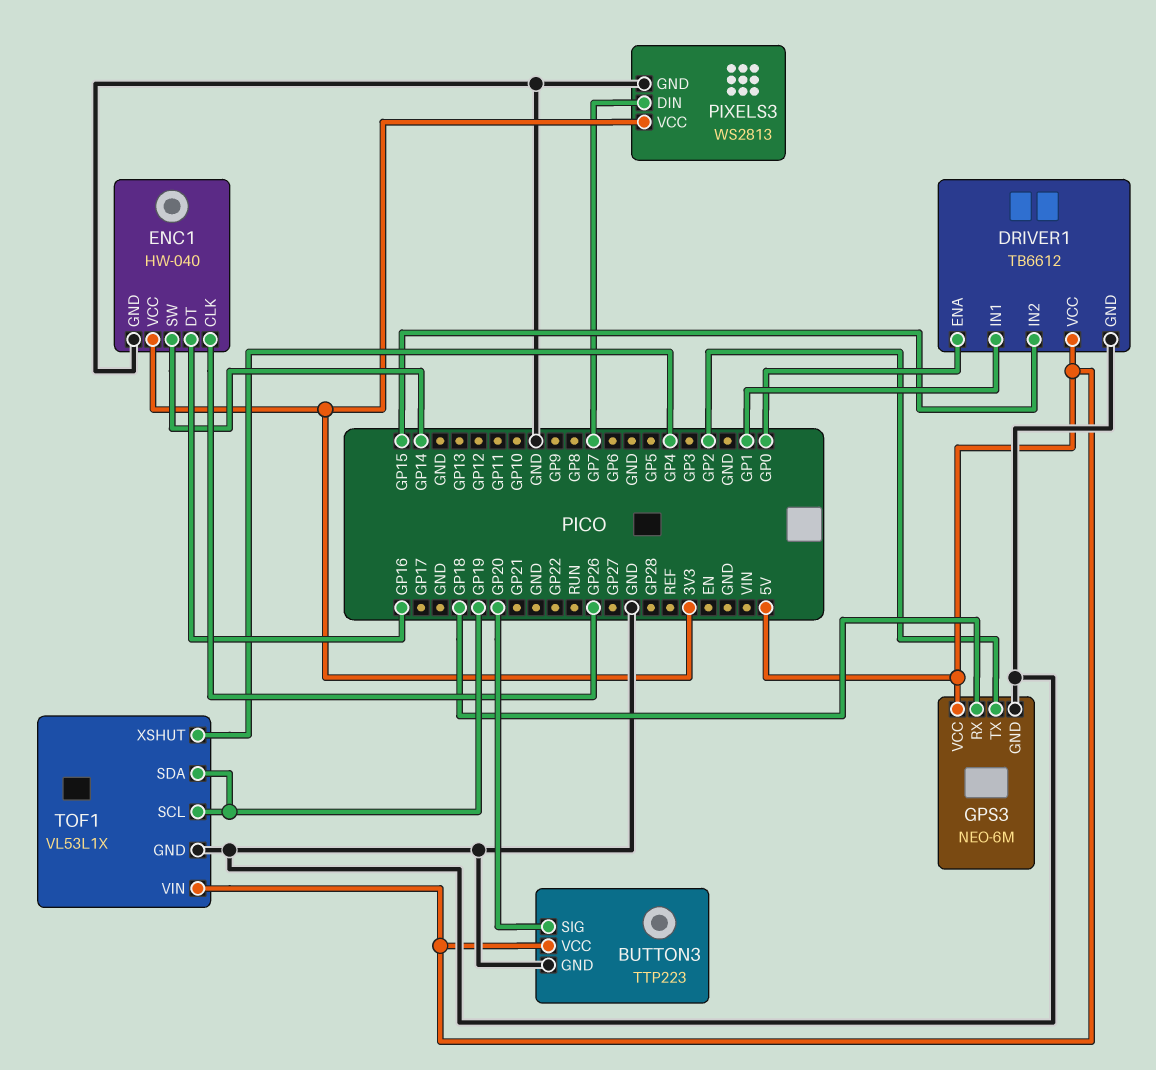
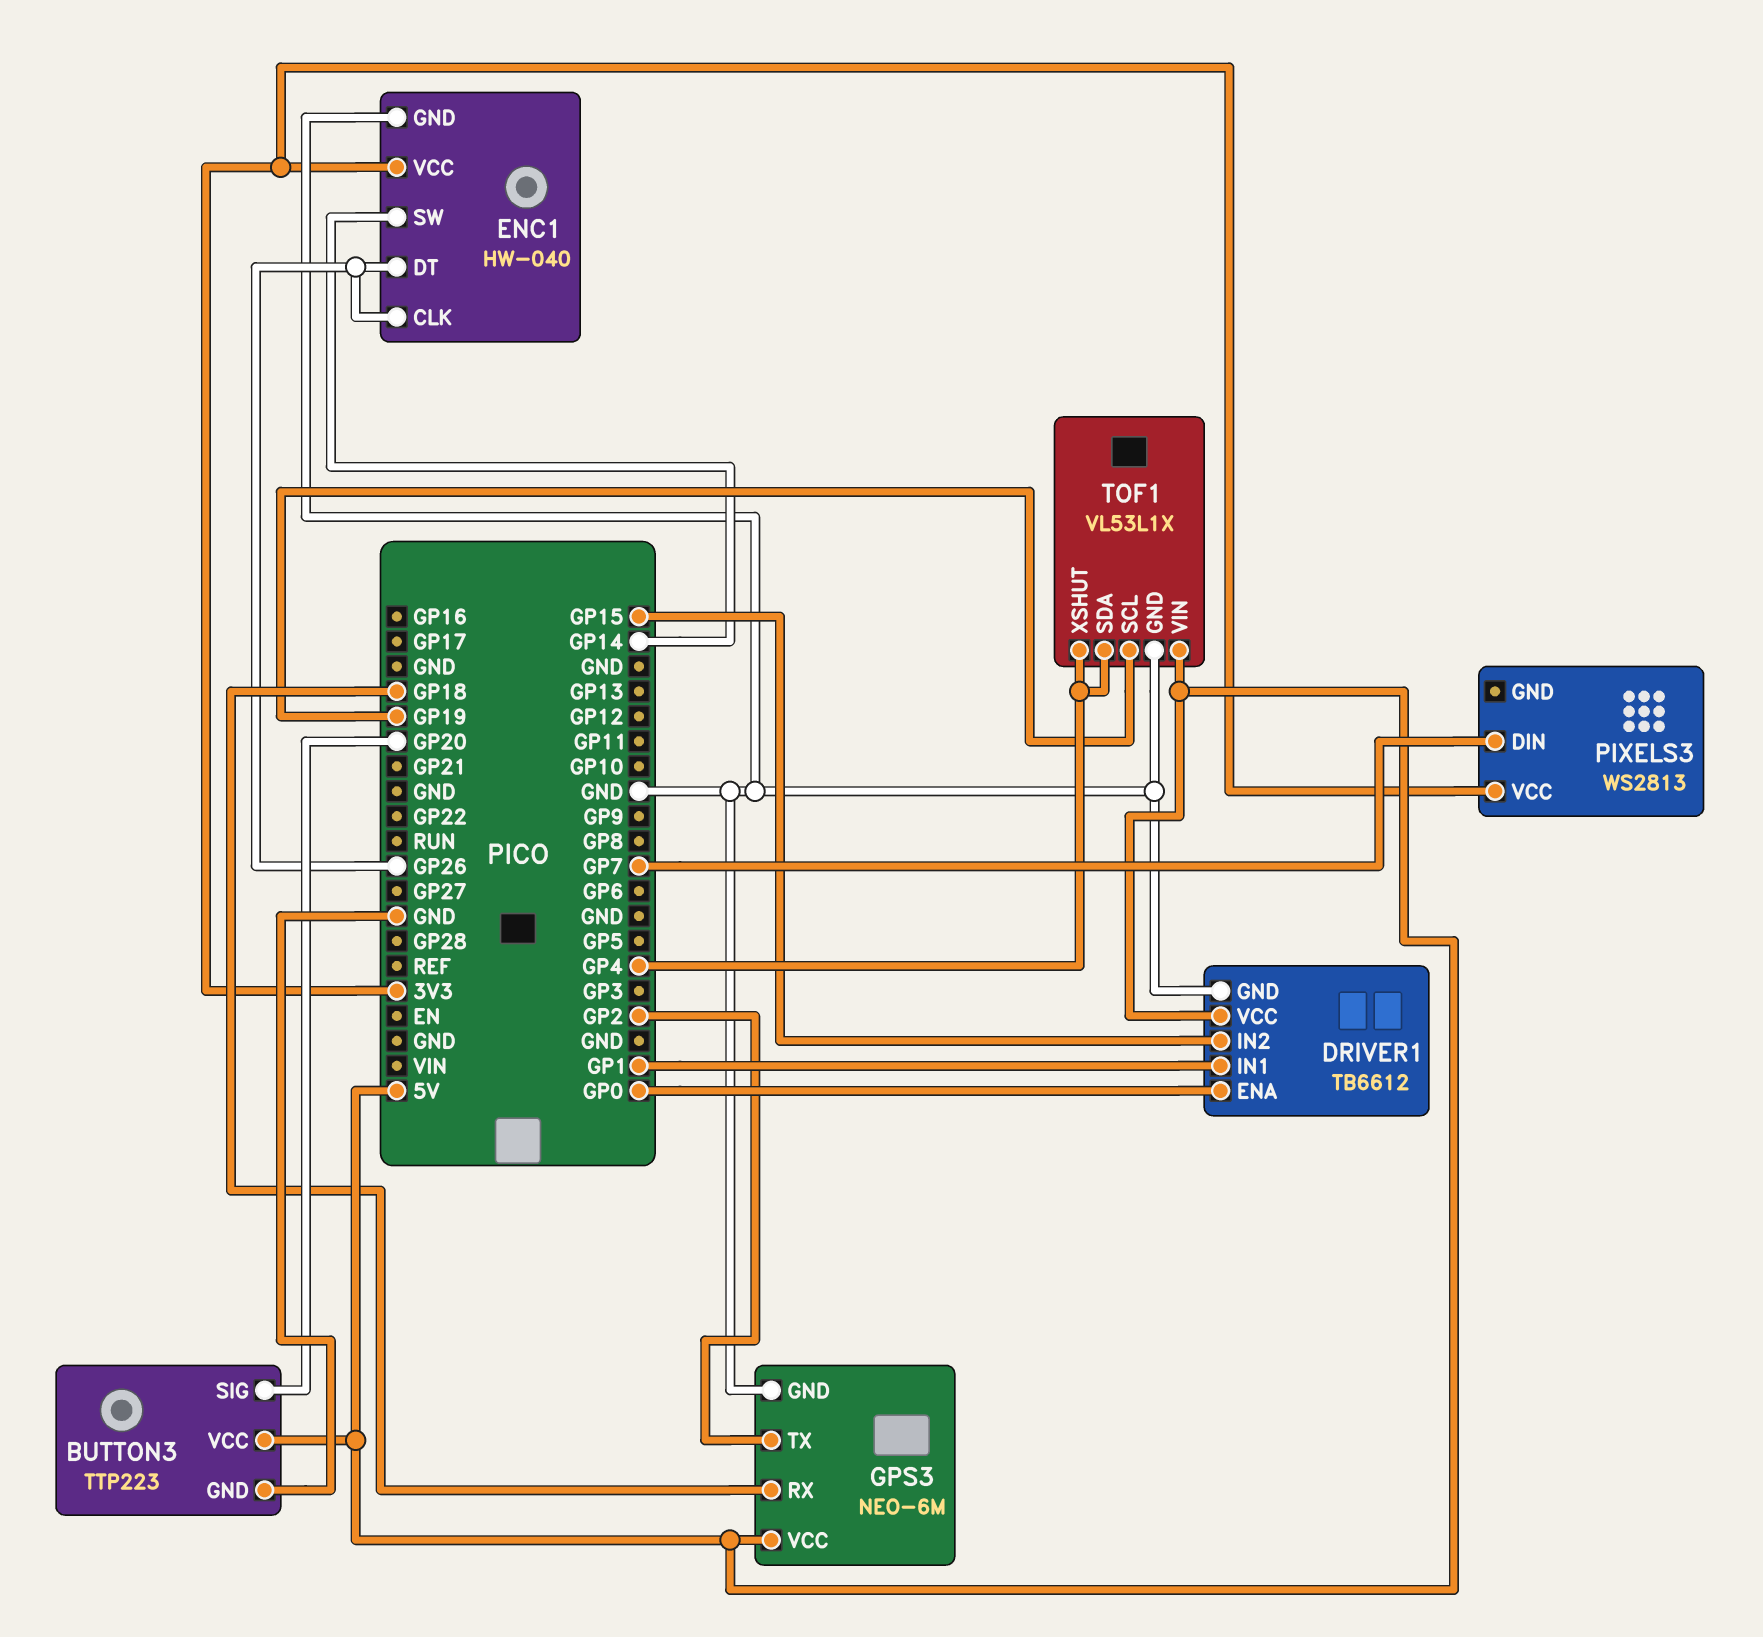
ENC1 pin DT: GP16 -> GP26
PIXELS3 pin GND: GND -> none
TOF1 pin SDA: GP19 -> GP4

